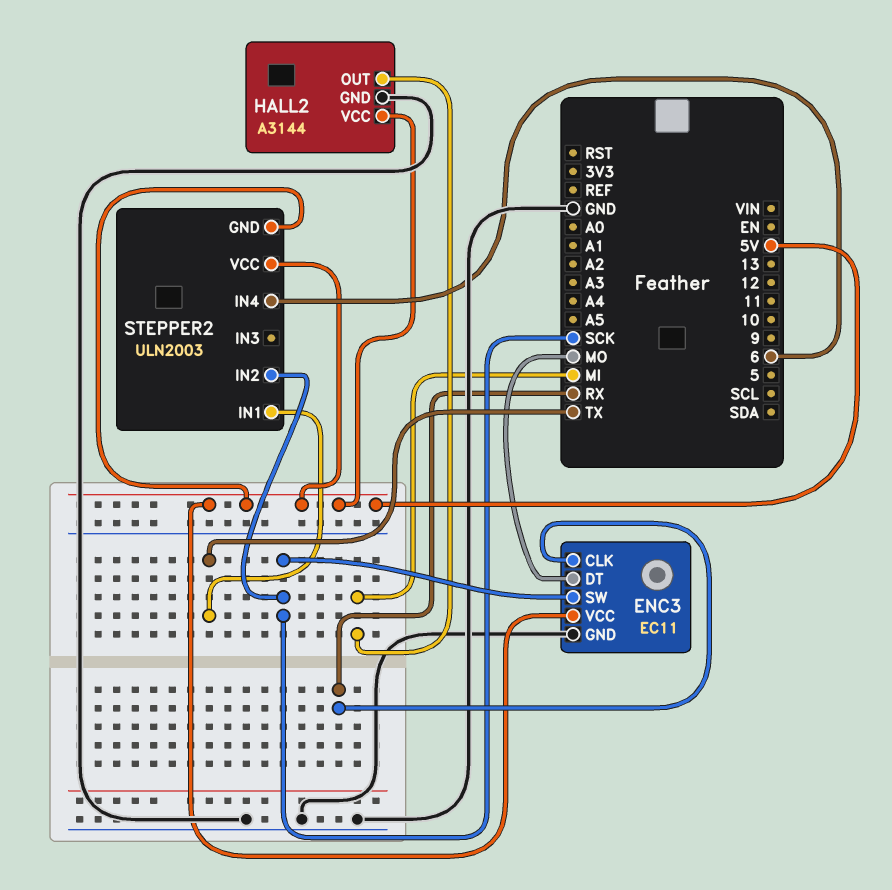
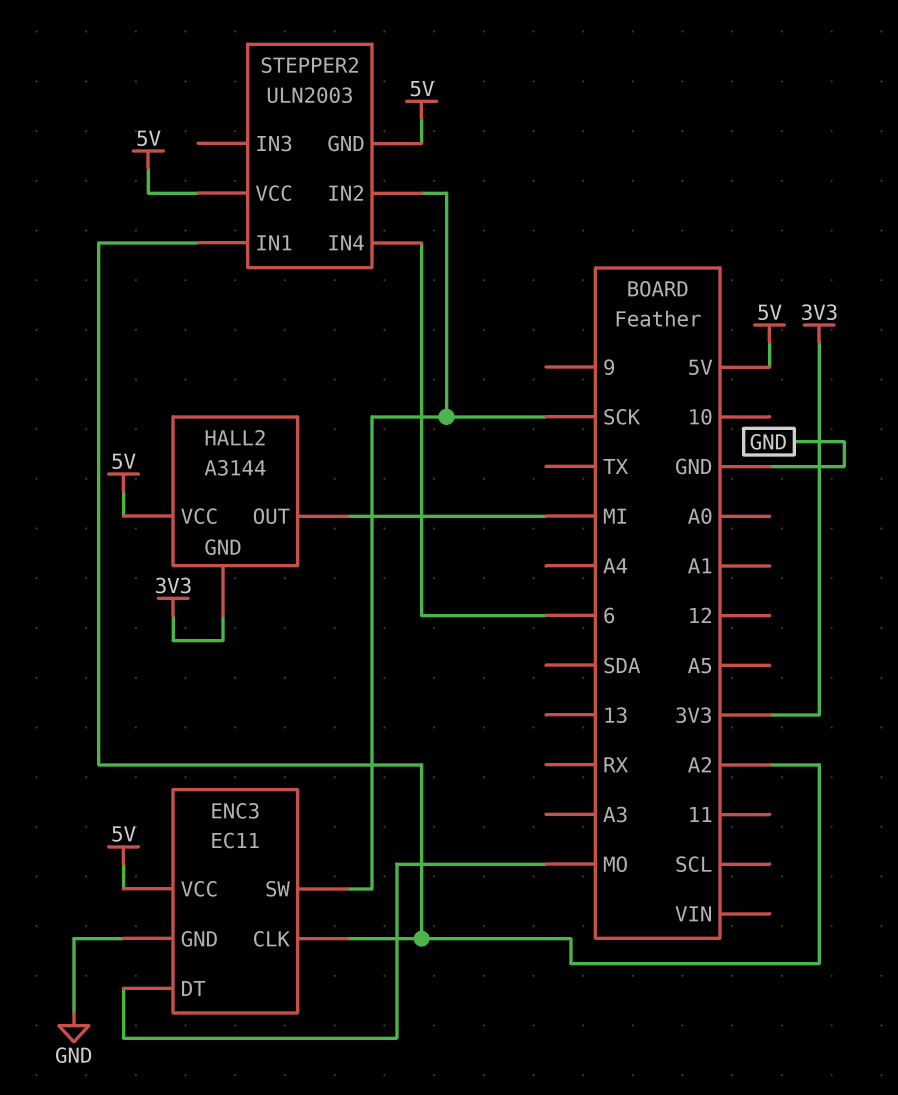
ENC3 pin CLK: RX -> A2
HALL2 pin GND: GND -> 3V3
STEPPER2 pin IN1: TX -> A2

